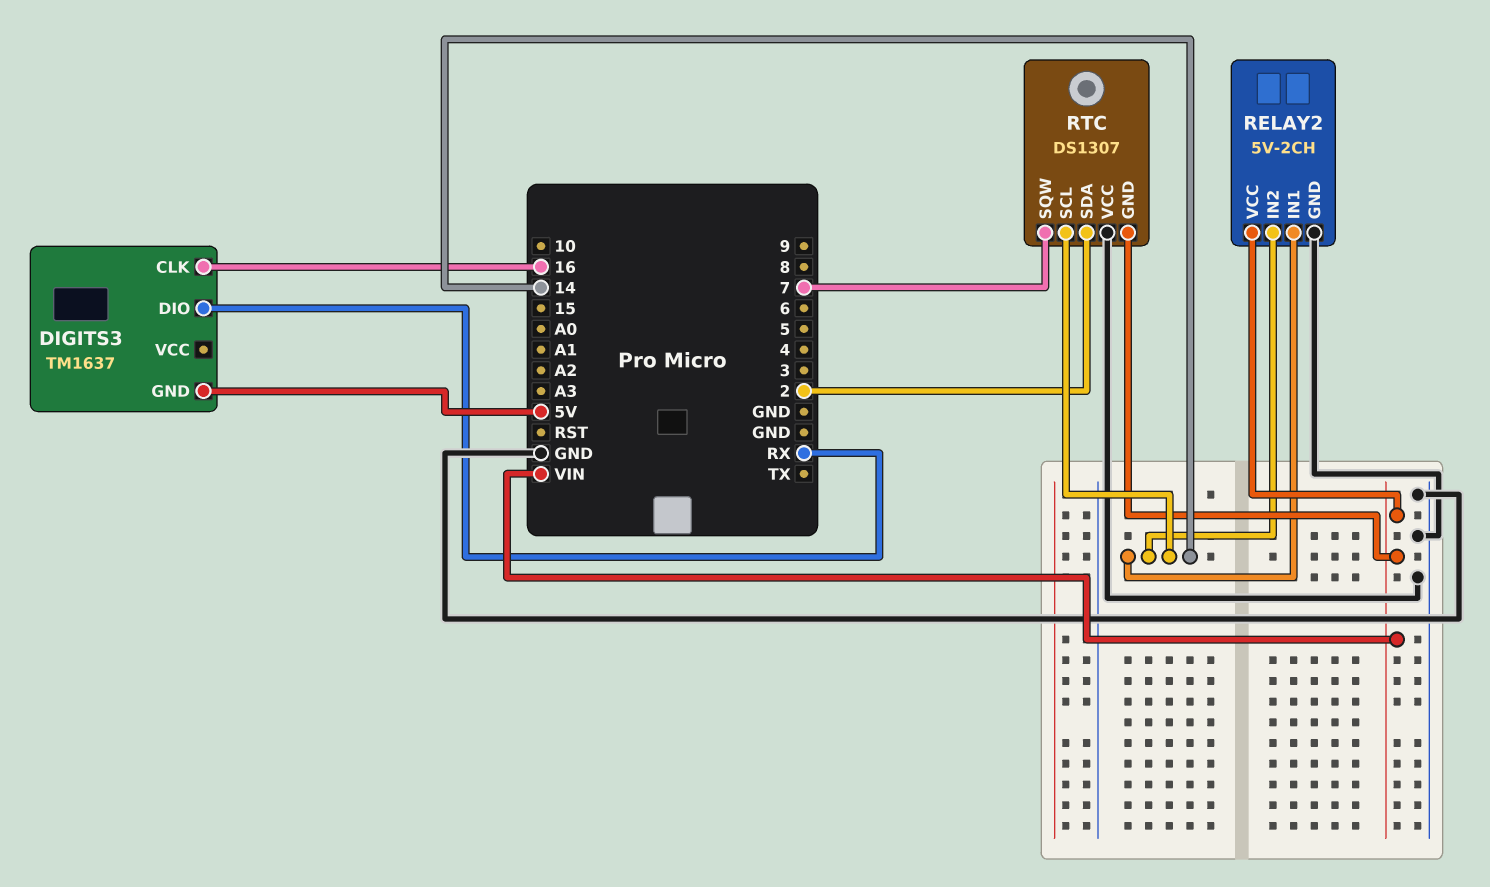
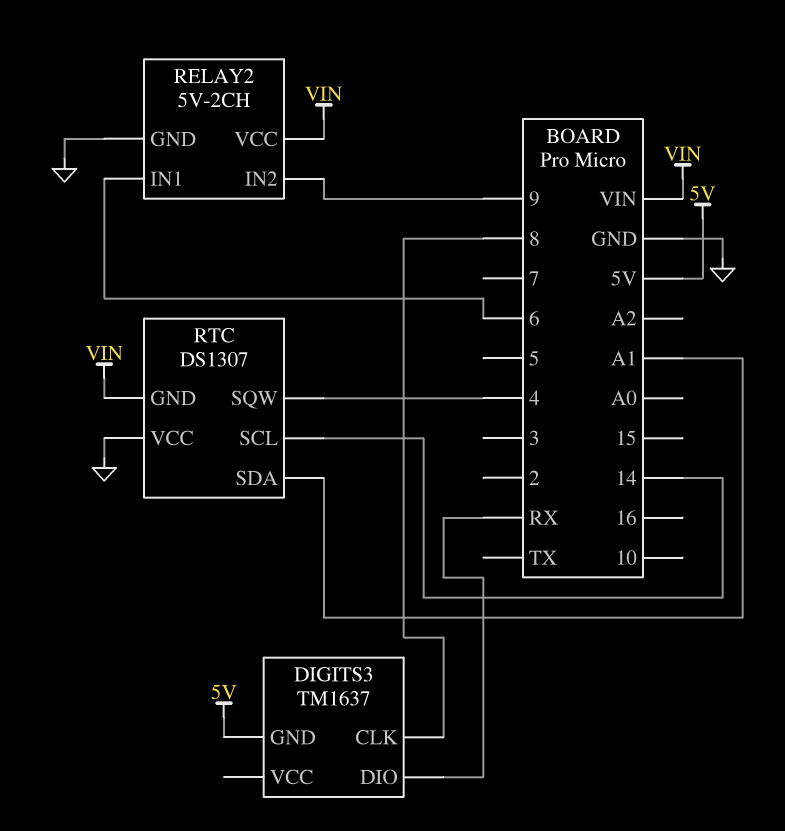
DIGITS3 pin CLK: 16 -> 8
RELAY2 pin IN1: 14 -> 6
RELAY2 pin IN2: 14 -> 9
RTC pin SDA: 2 -> A1
RTC pin SQW: 7 -> 4

